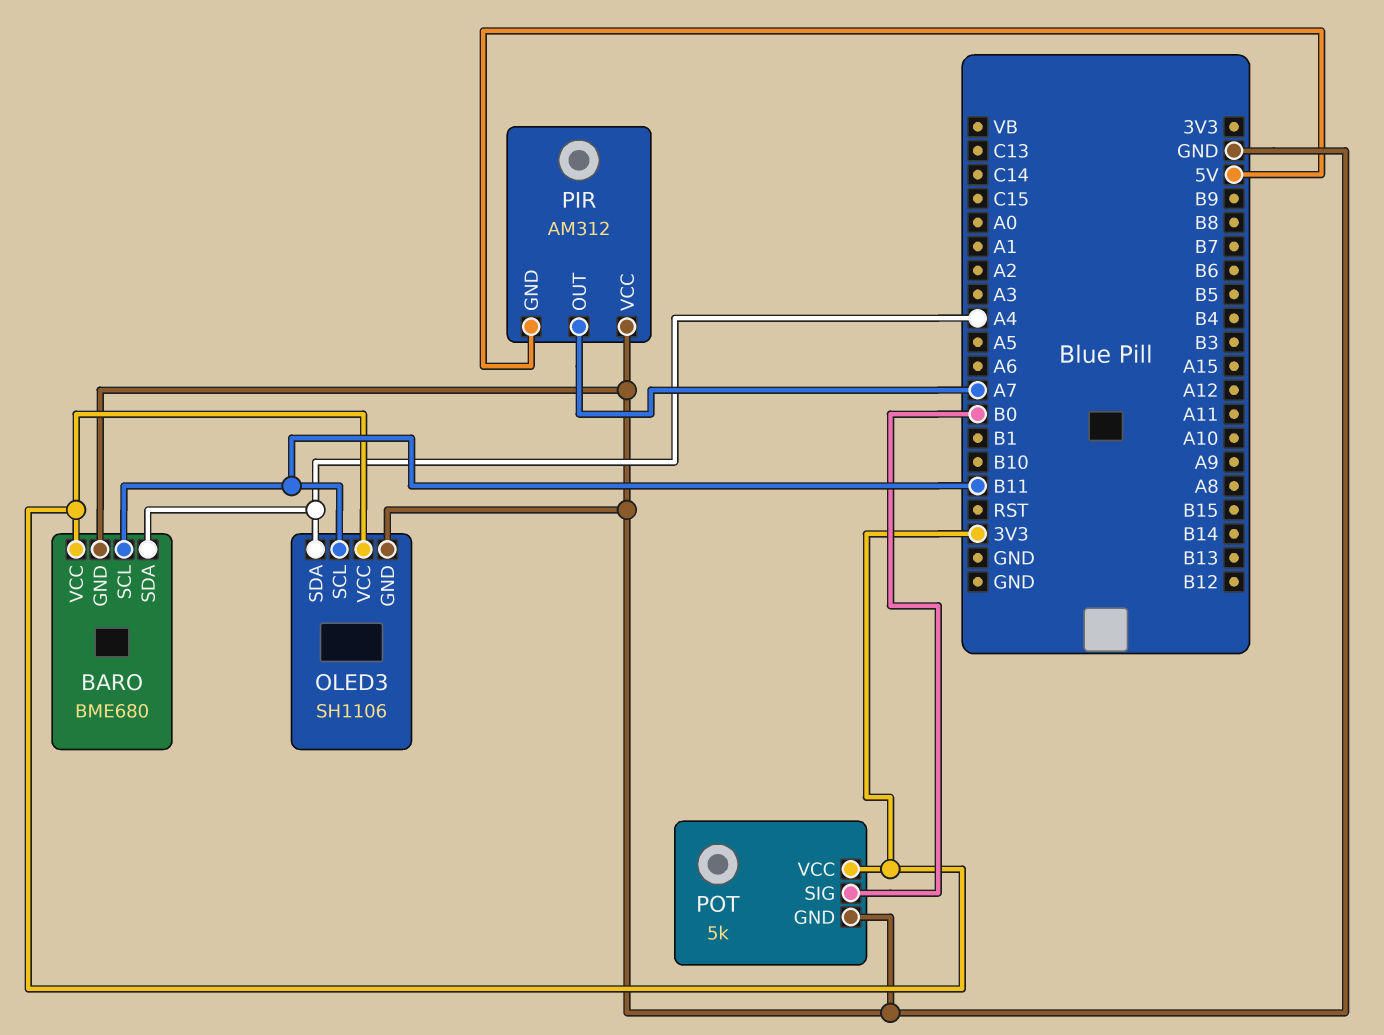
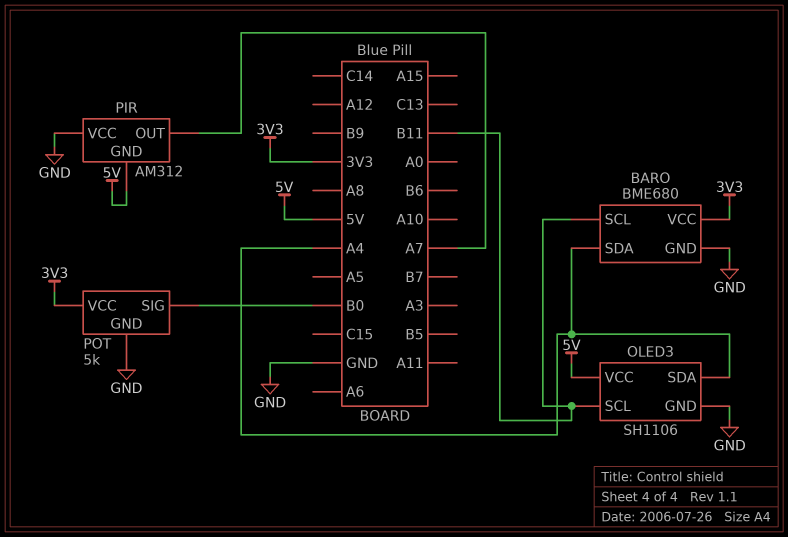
OLED3 pin VCC: 3V3 -> 5V

